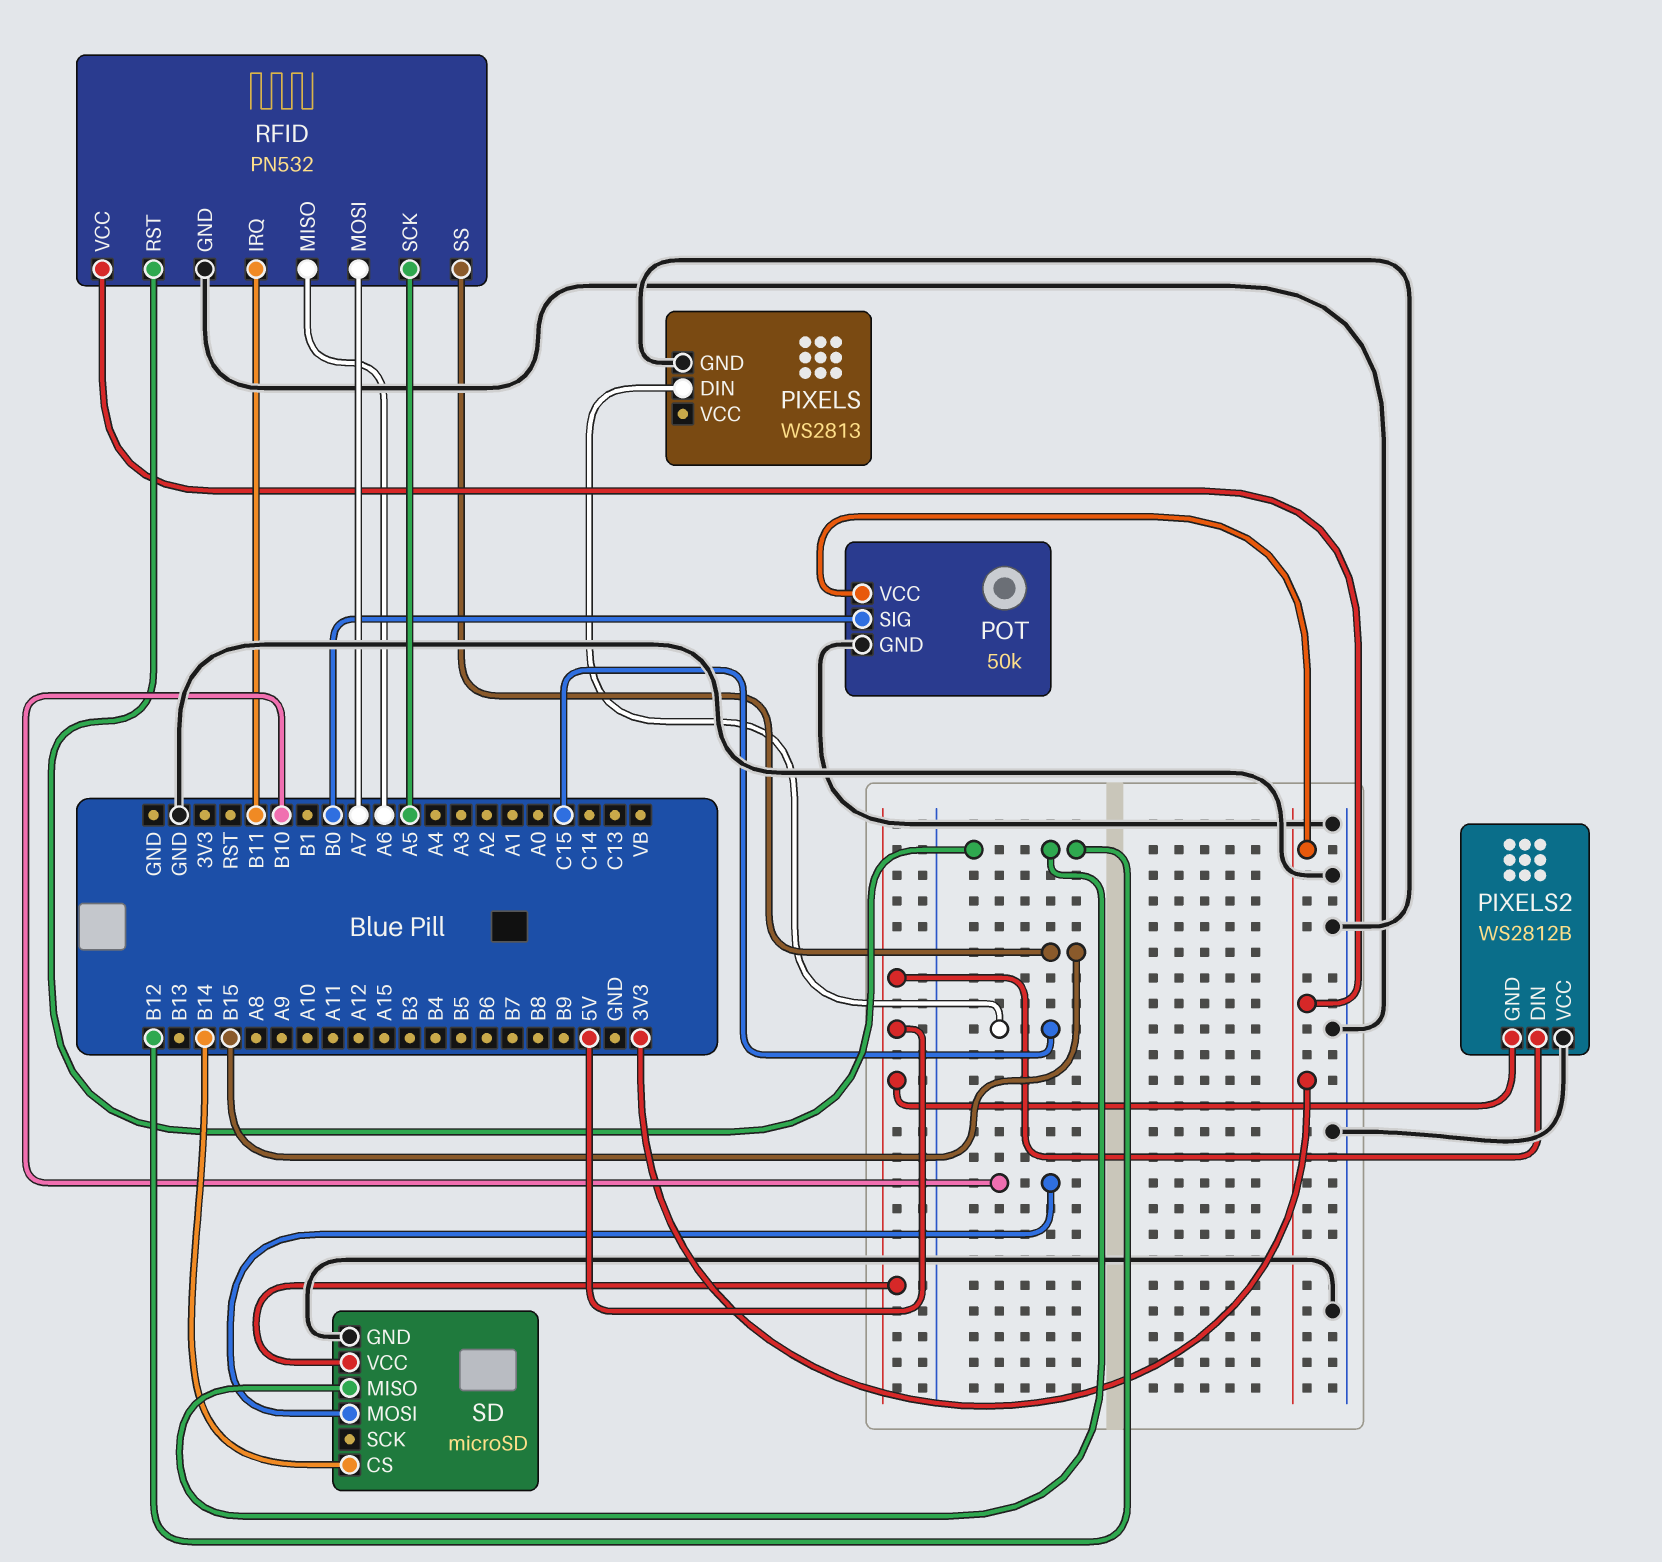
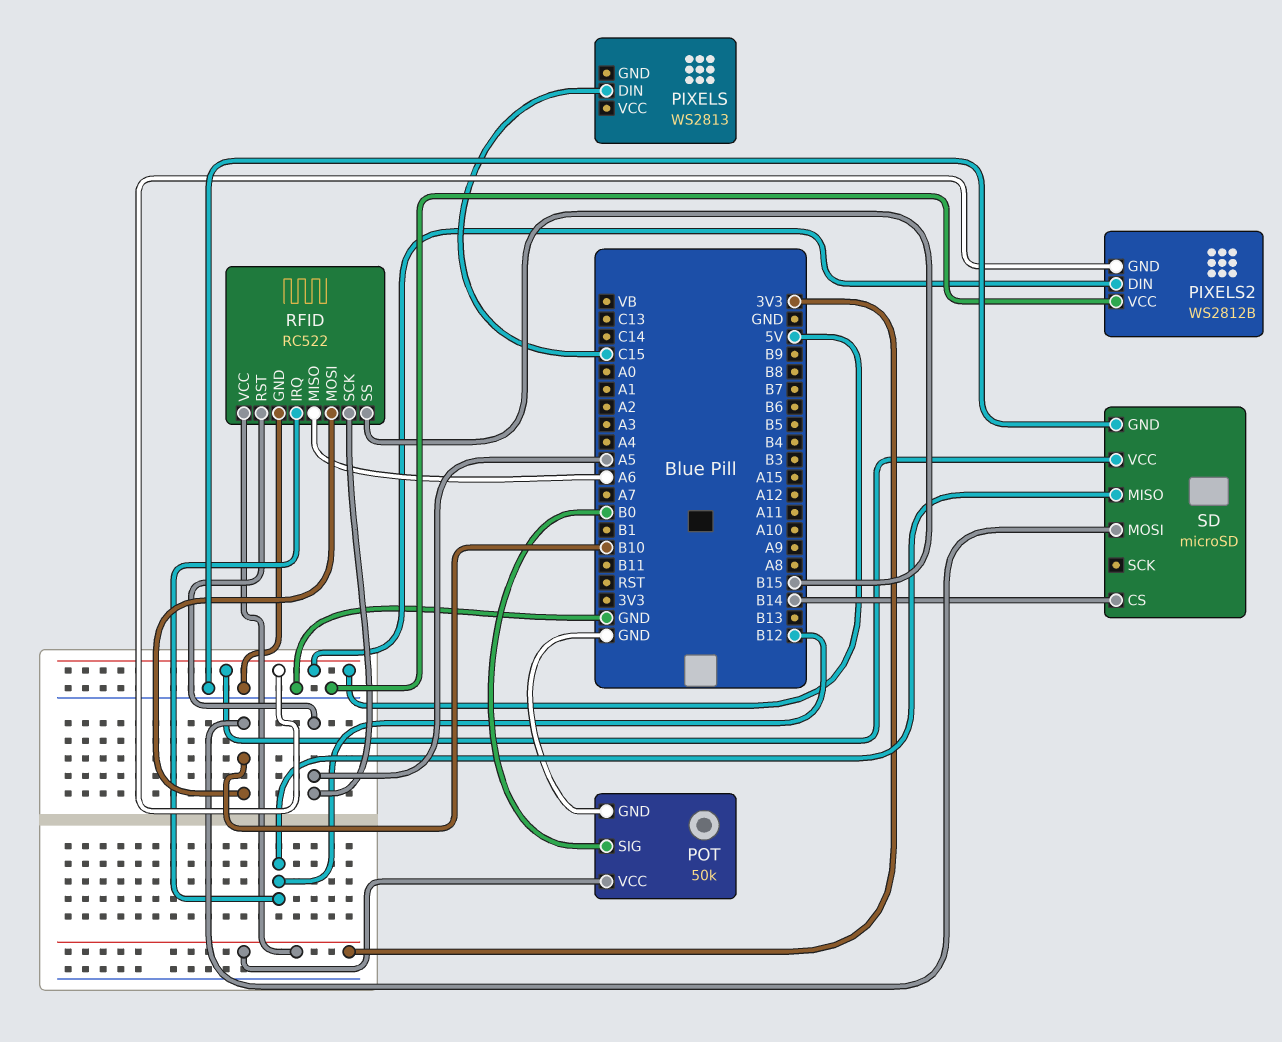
PIXELS pin GND: GND -> none
RFID: PN532 -> RC522
RFID pin IRQ: B11 -> B12
RFID pin MOSI: A7 -> B10
RFID pin RST: B12 -> A5

